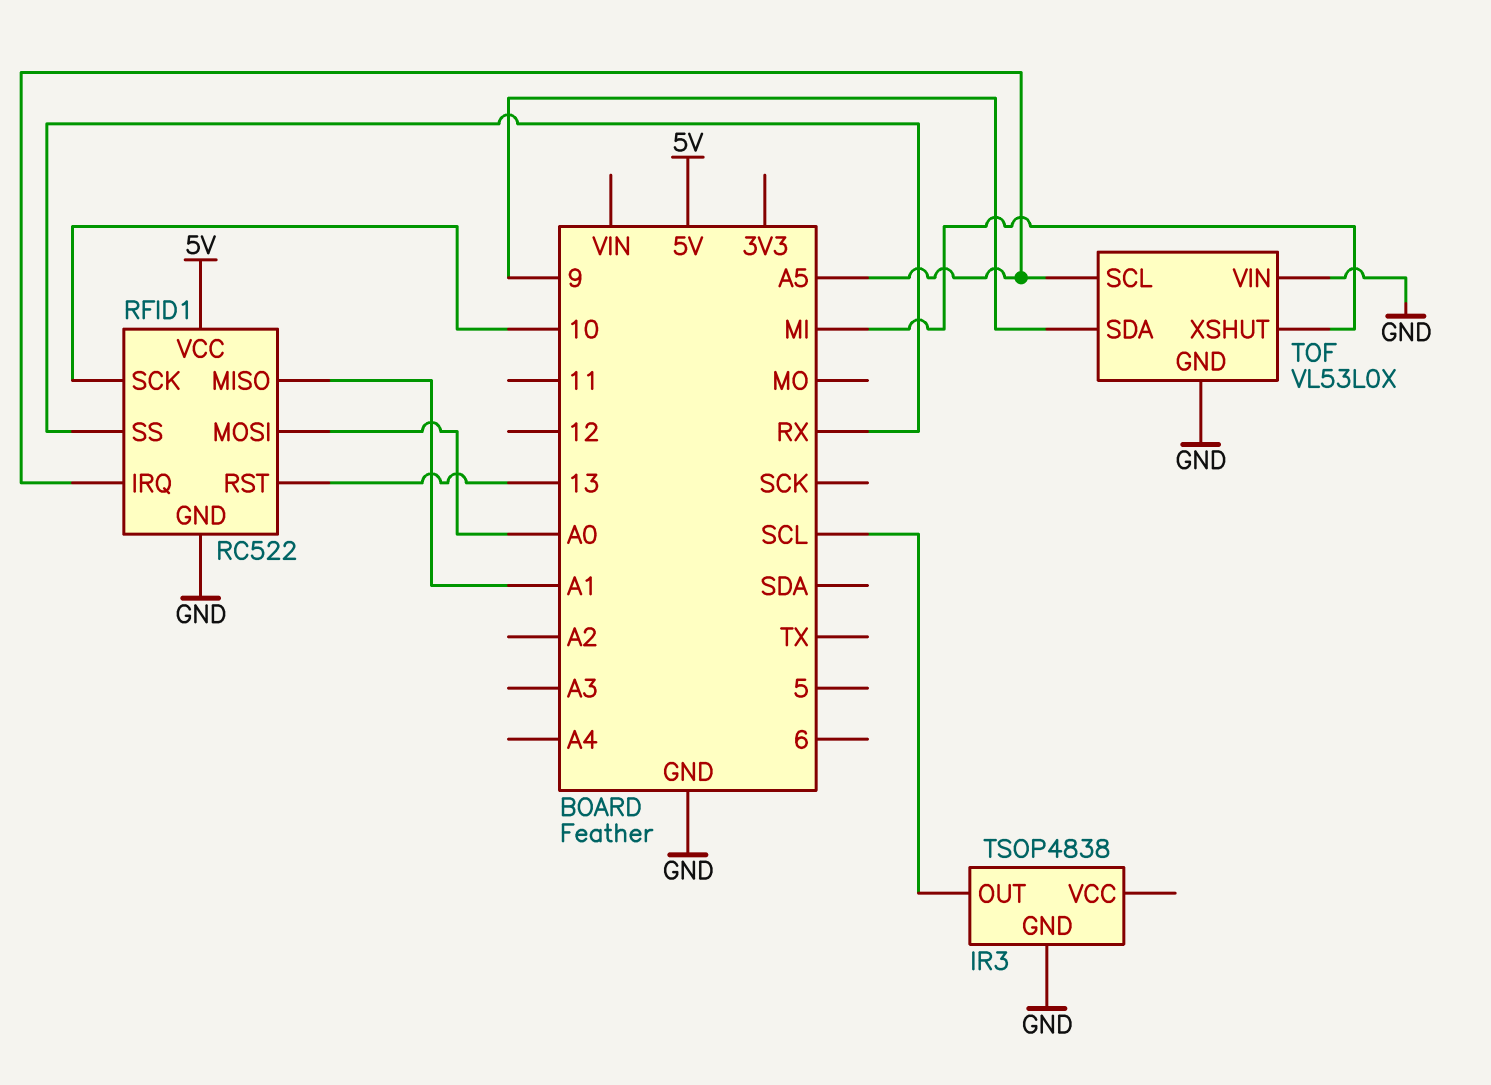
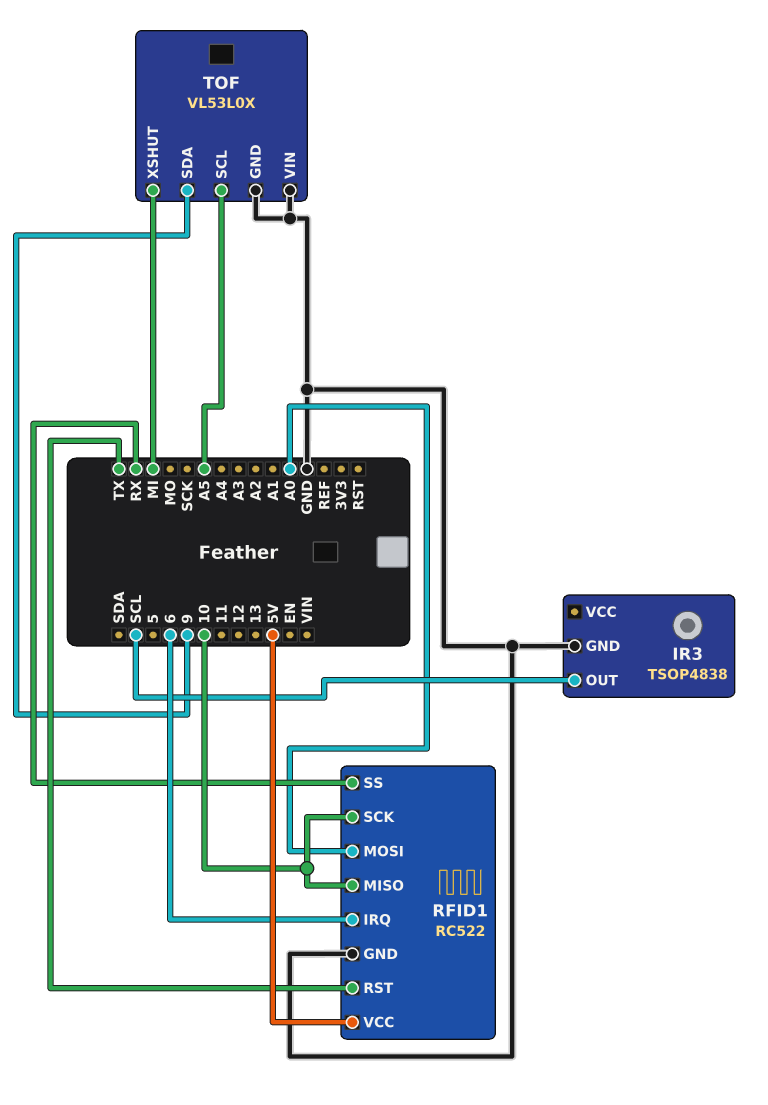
RFID1 pin IRQ: A5 -> 6
RFID1 pin MISO: A1 -> 10
RFID1 pin RST: 13 -> TX

